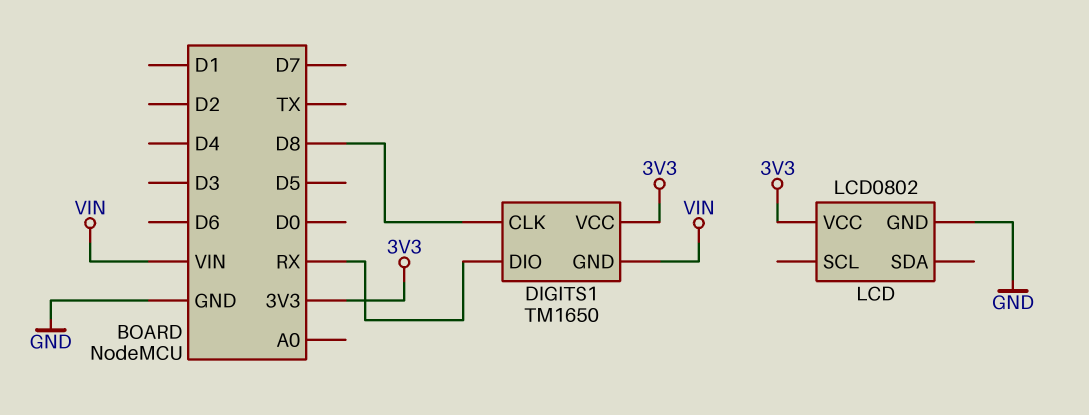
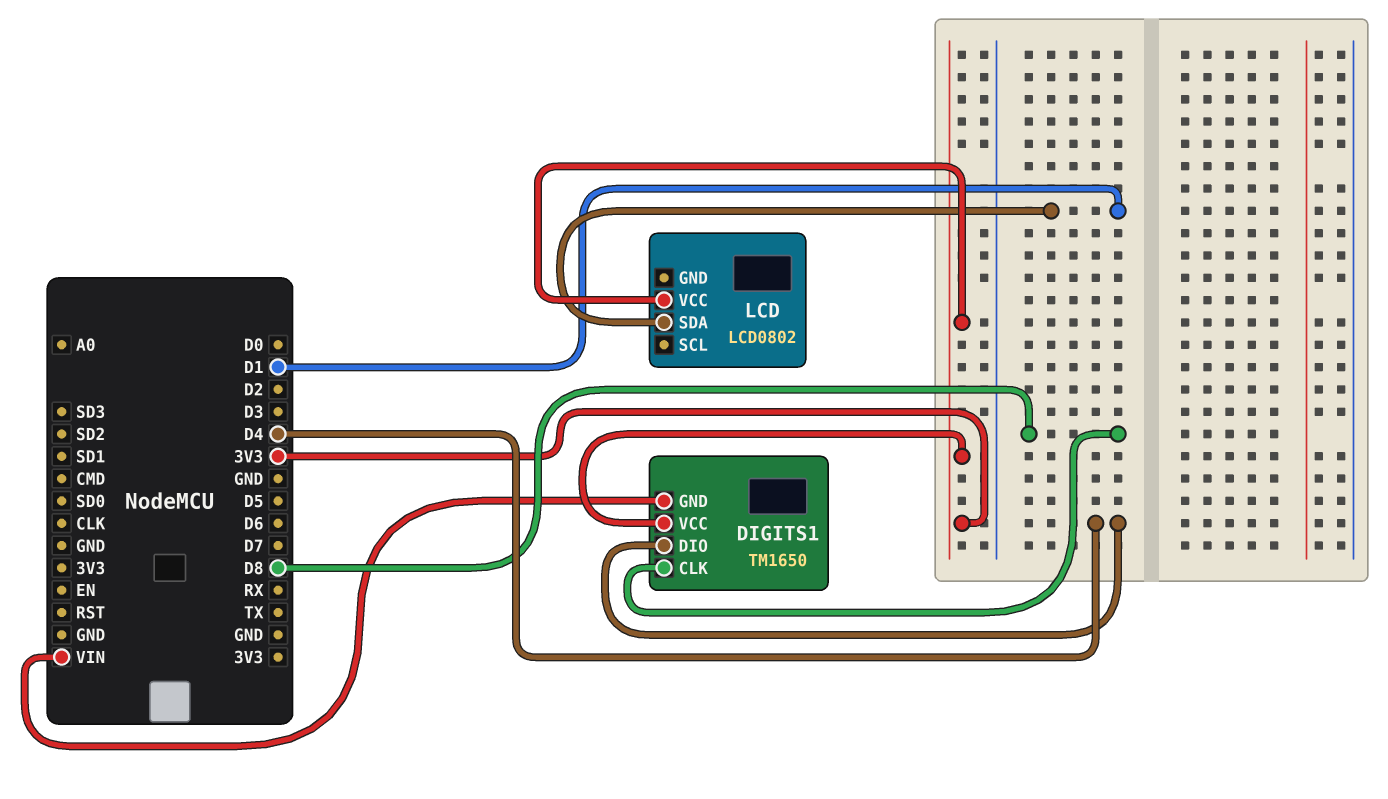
DIGITS1 pin DIO: RX -> D4
LCD pin GND: GND -> none
LCD pin SDA: none -> D1

